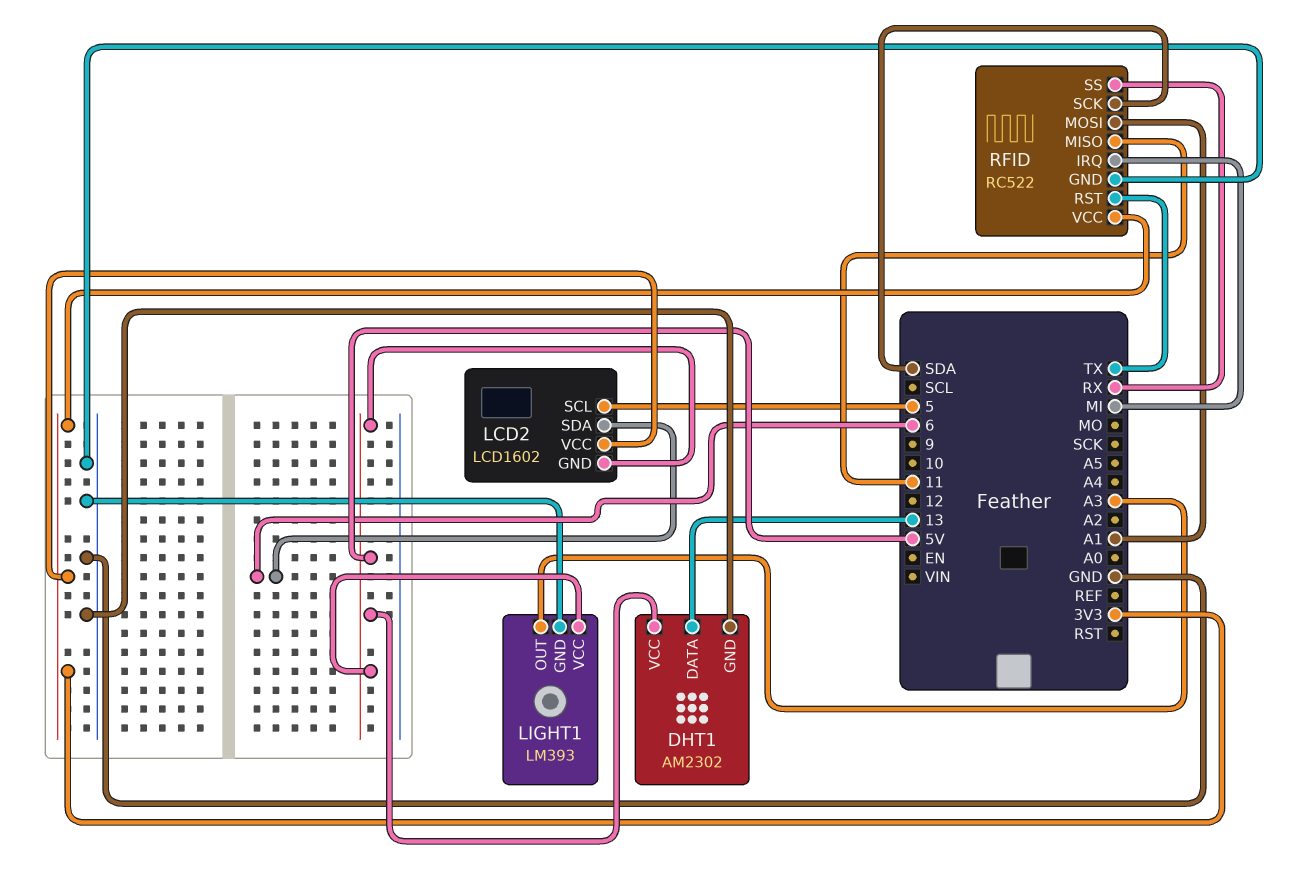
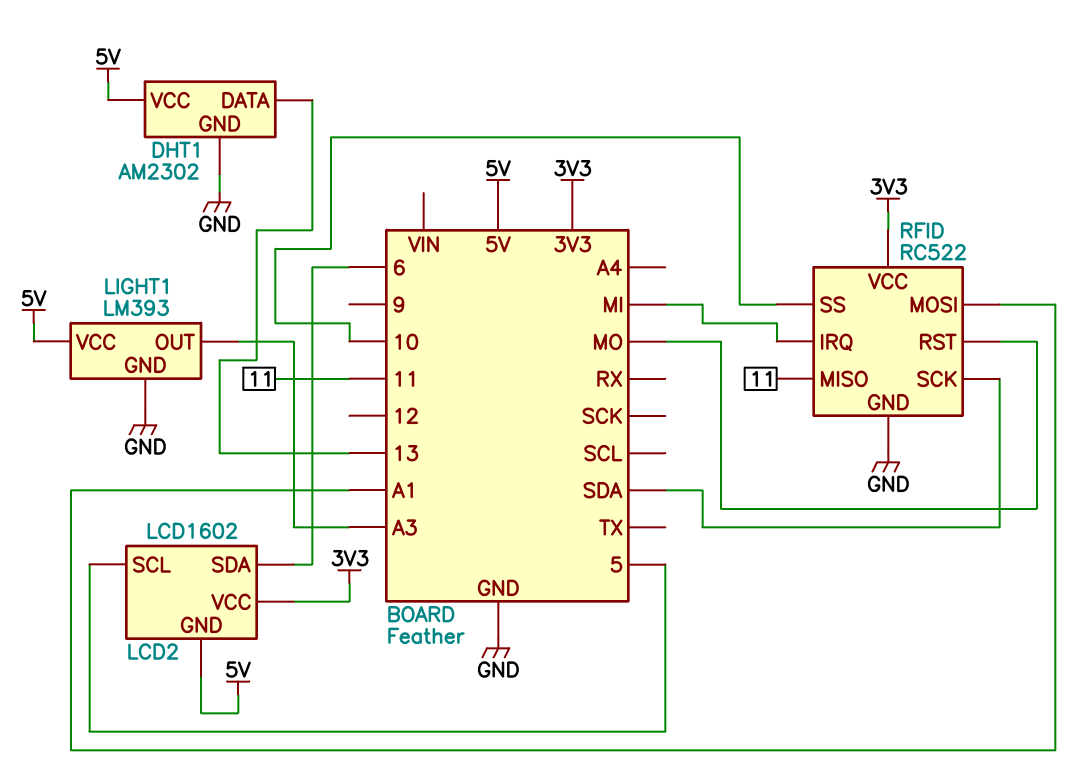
RFID pin RST: TX -> MO
RFID pin SS: RX -> 10

